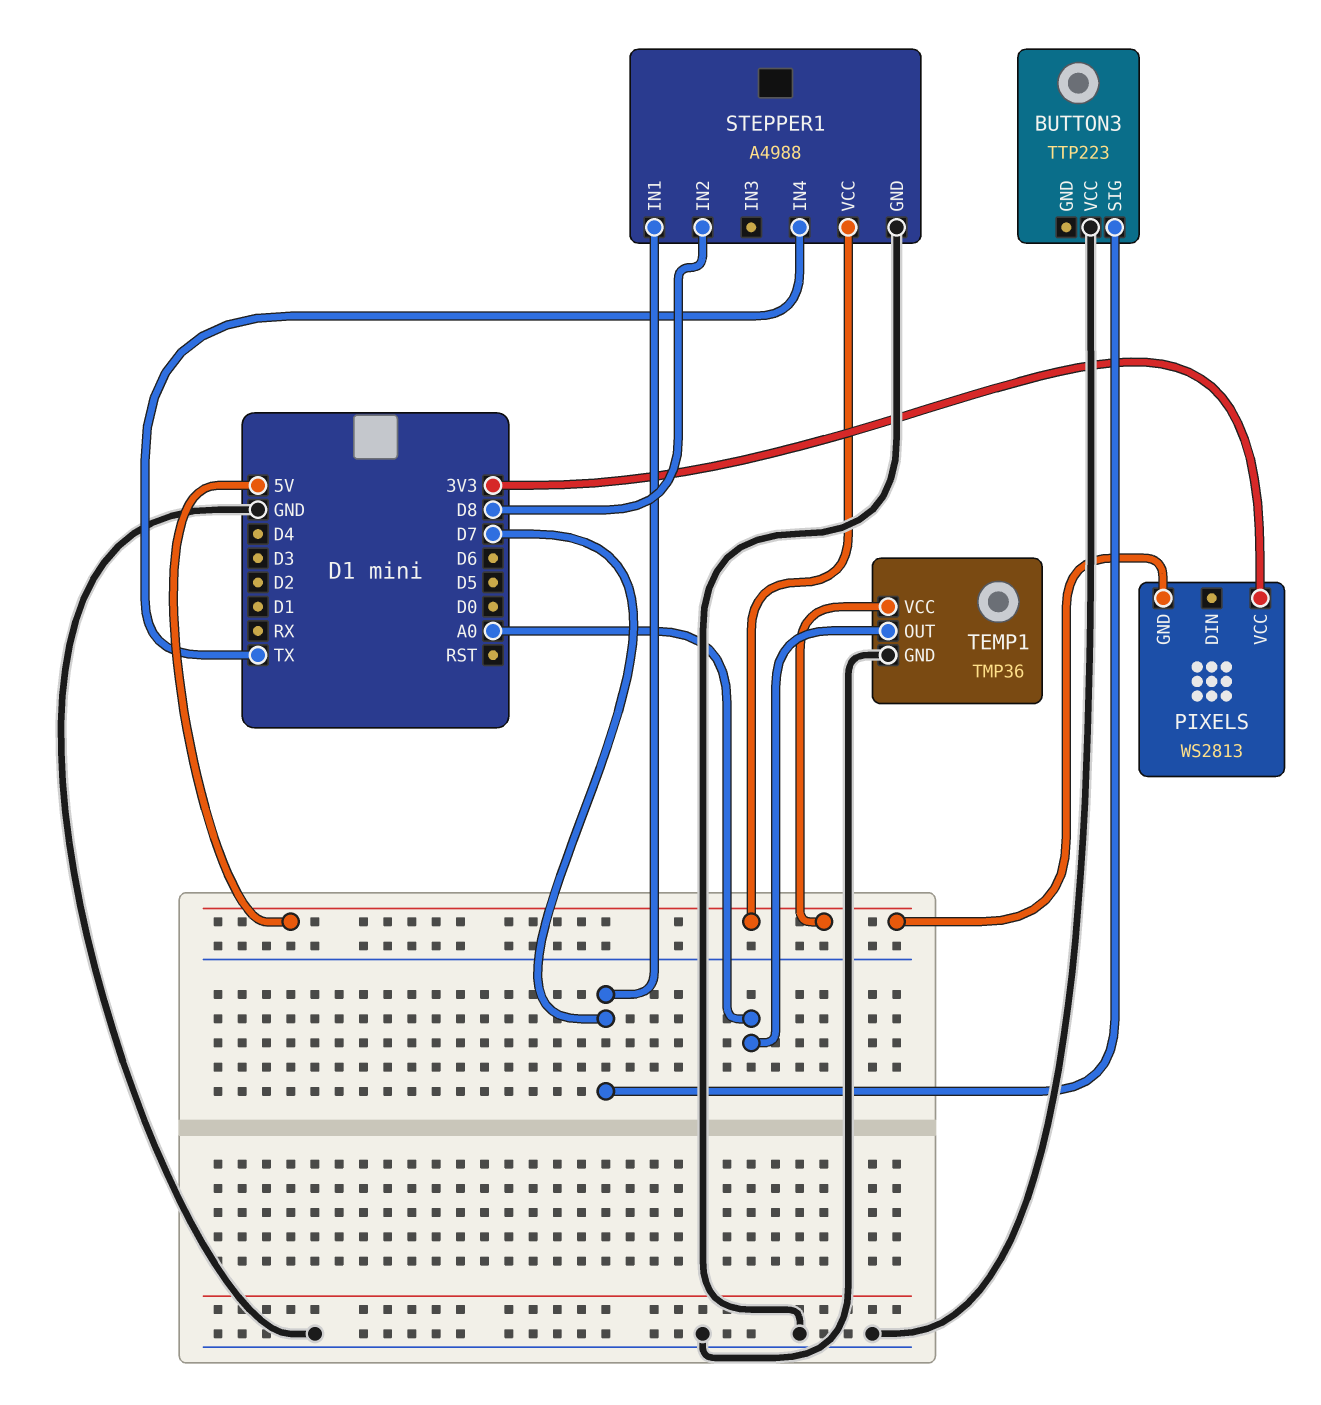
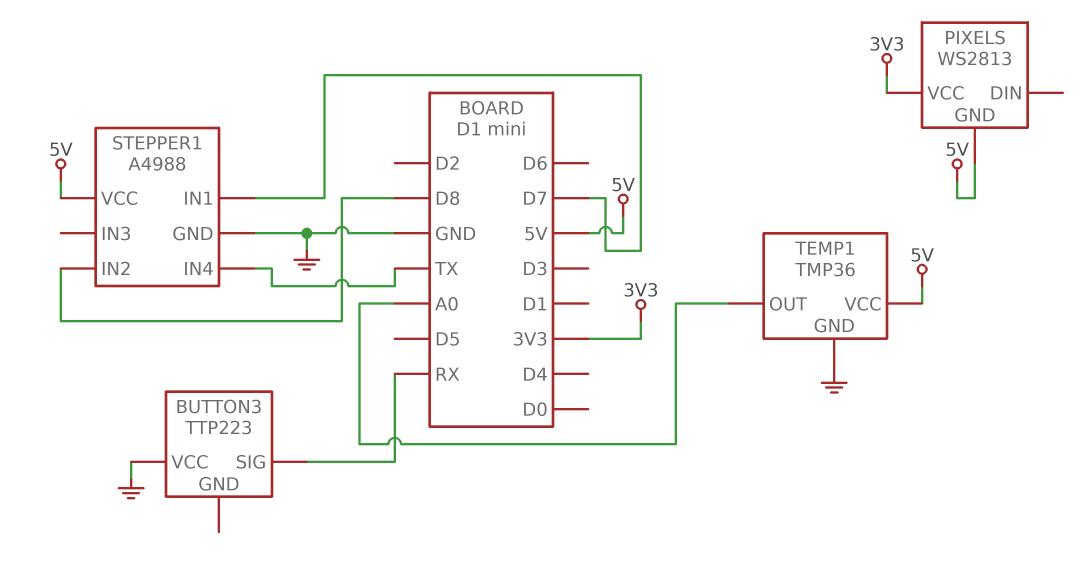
BUTTON3 pin SIG: D7 -> RX

